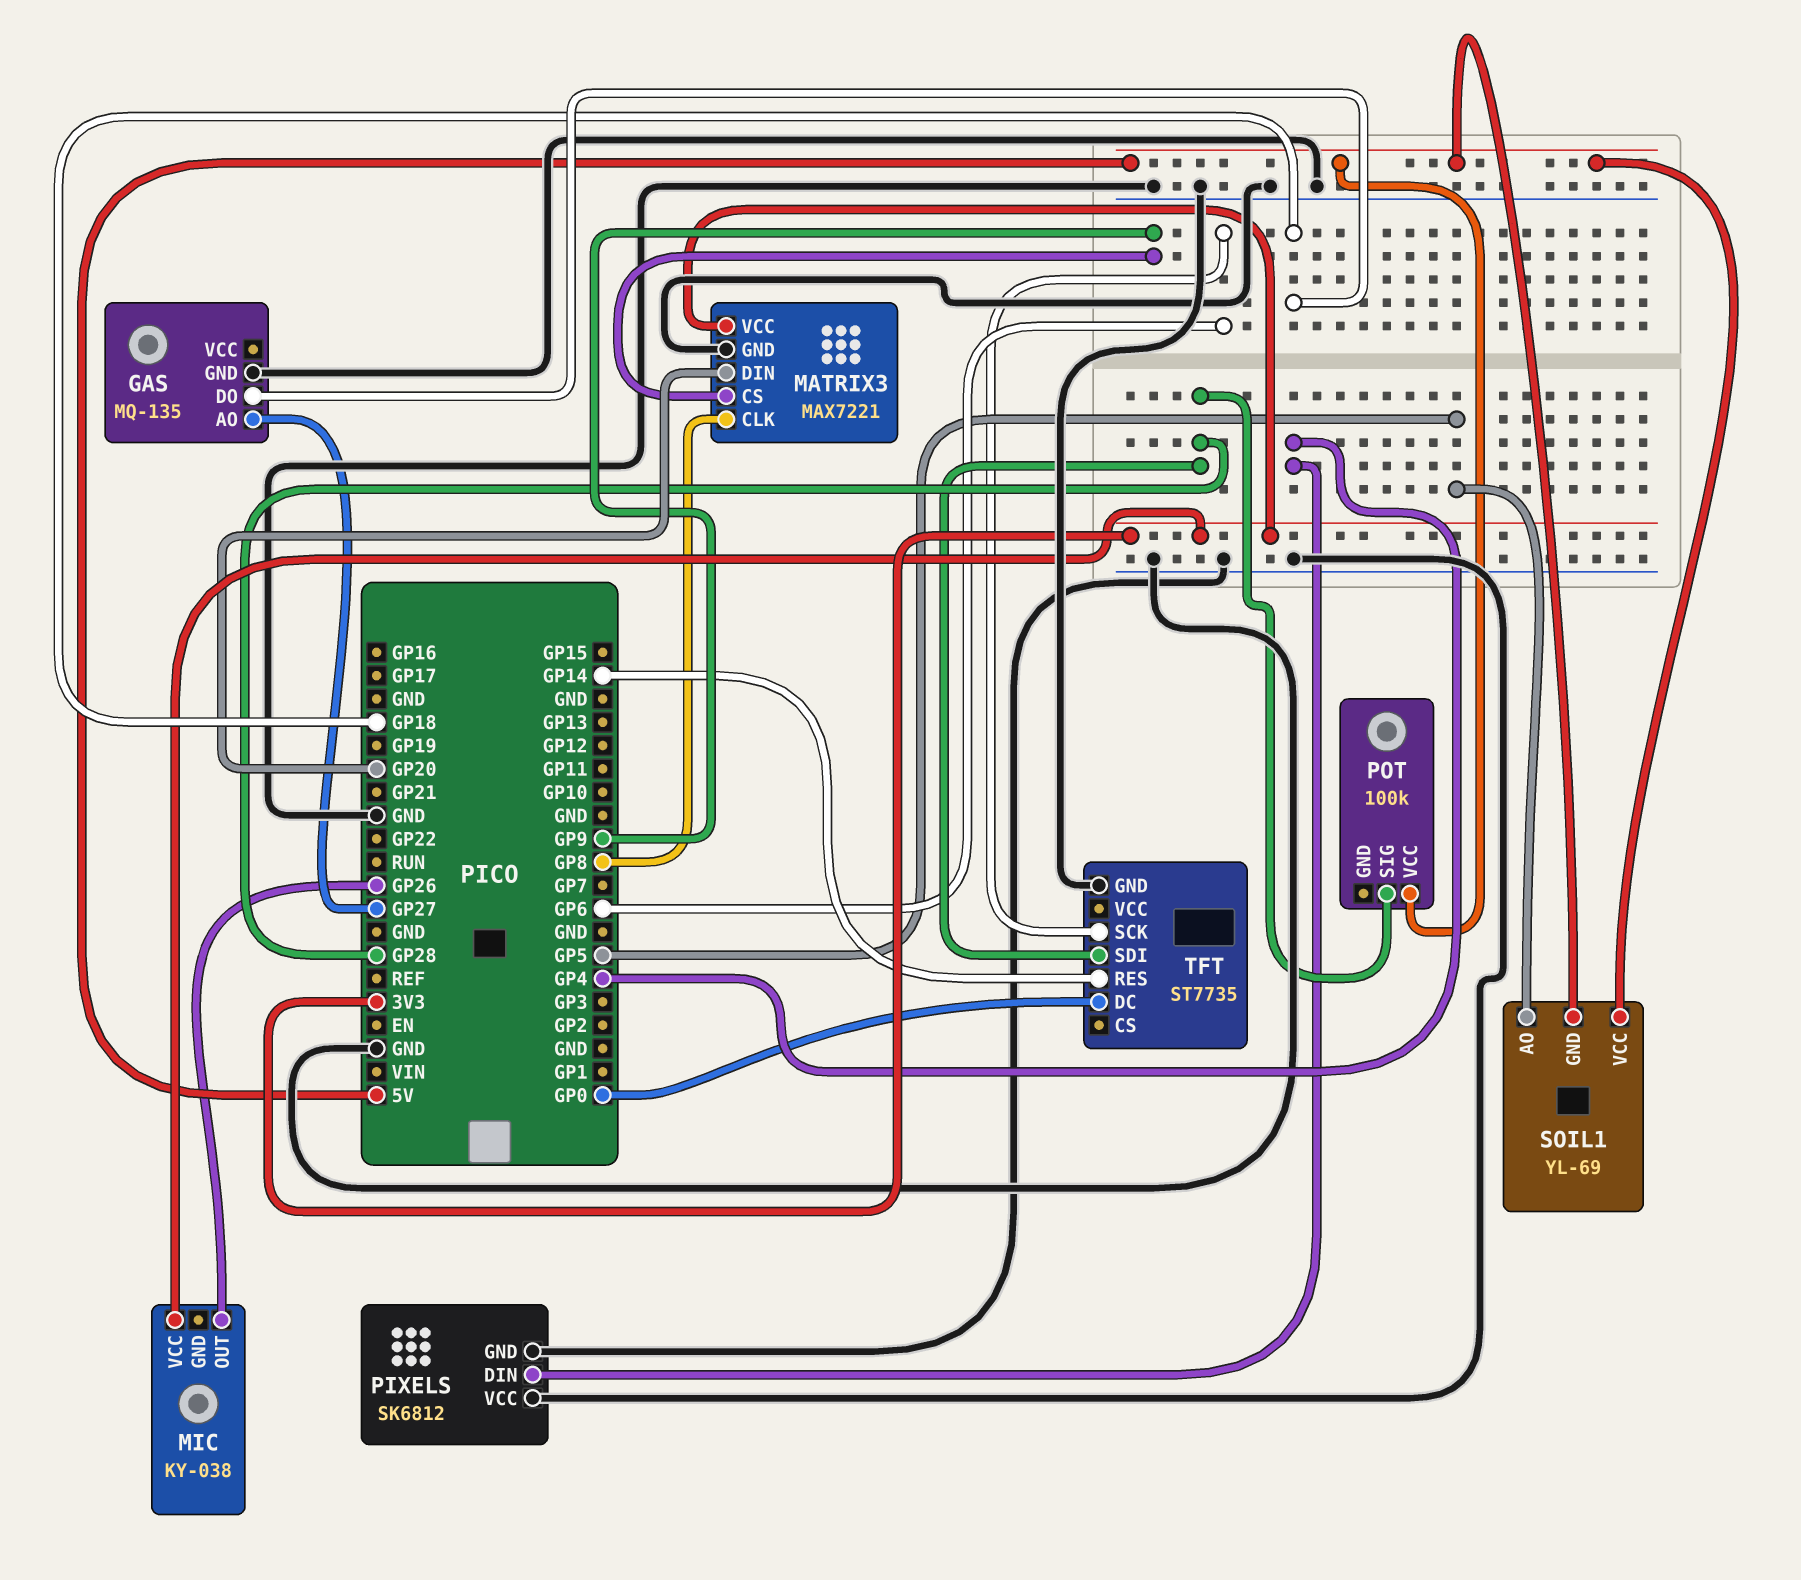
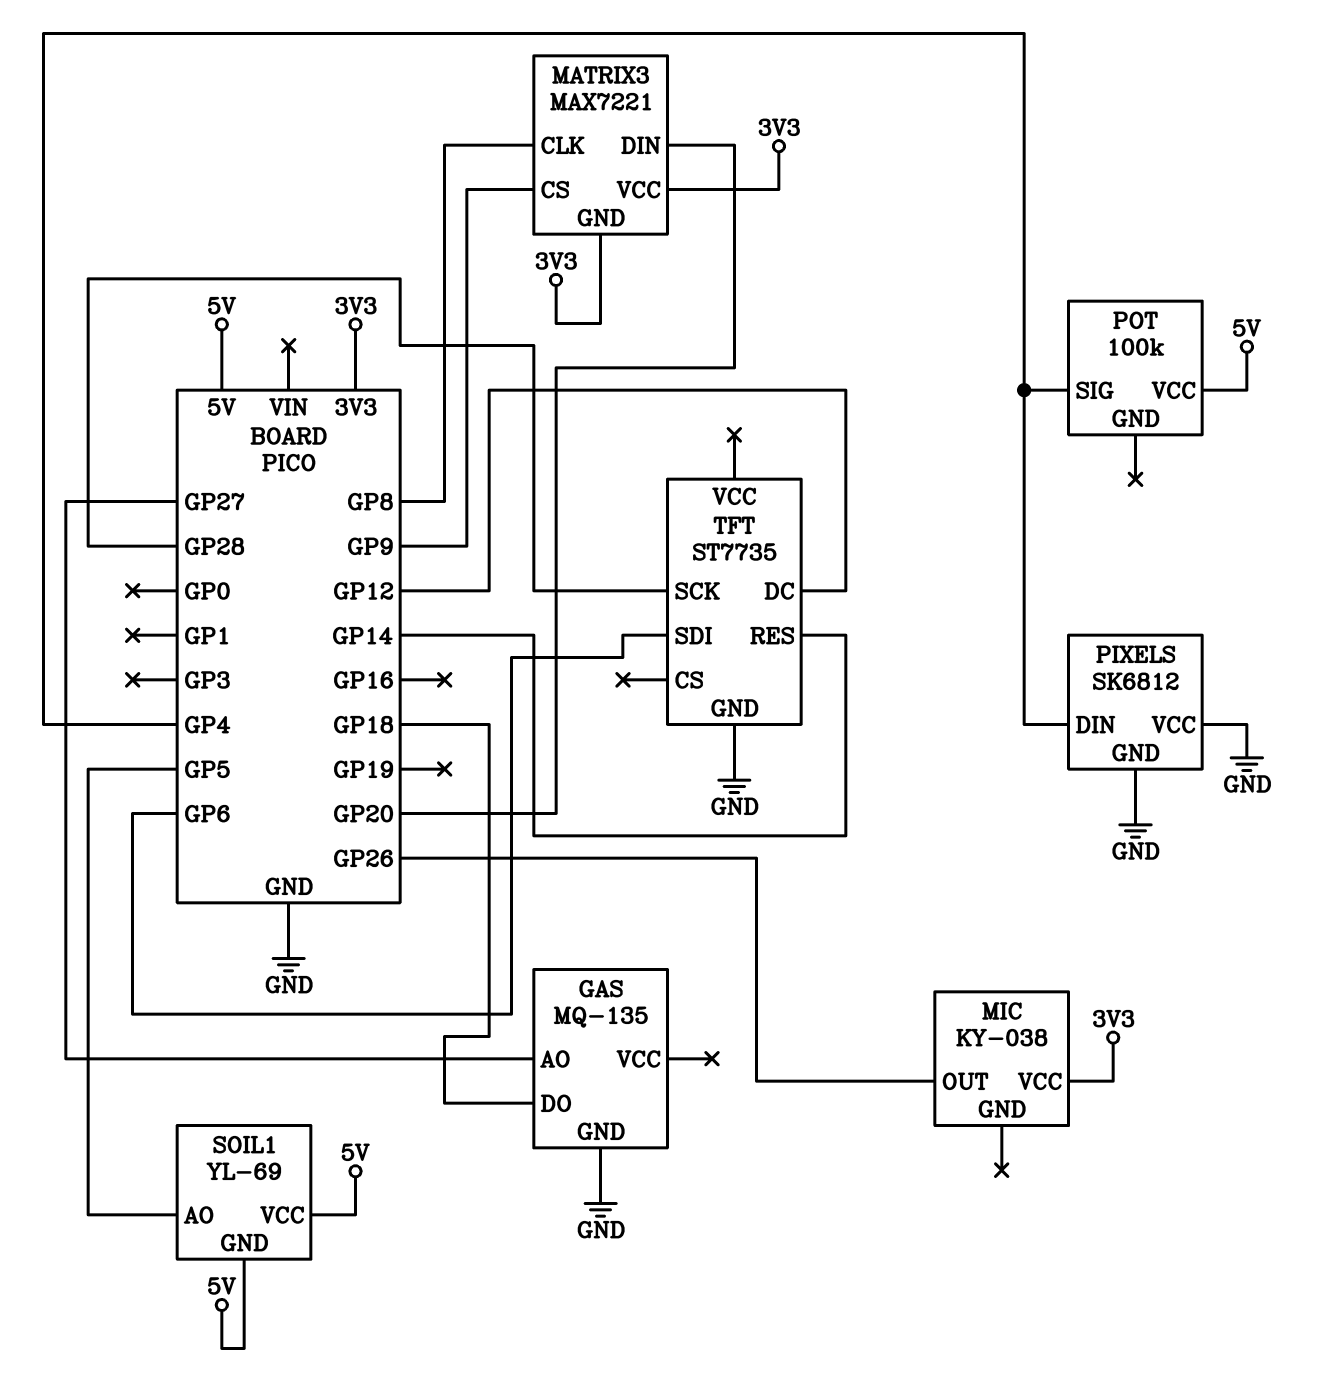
MATRIX3 pin GND: GND -> 3V3
POT pin SIG: GP28 -> GP4
TFT pin DC: GP0 -> GP12
TFT pin SCK: GP6 -> GP28
TFT pin SDI: GP28 -> GP6

